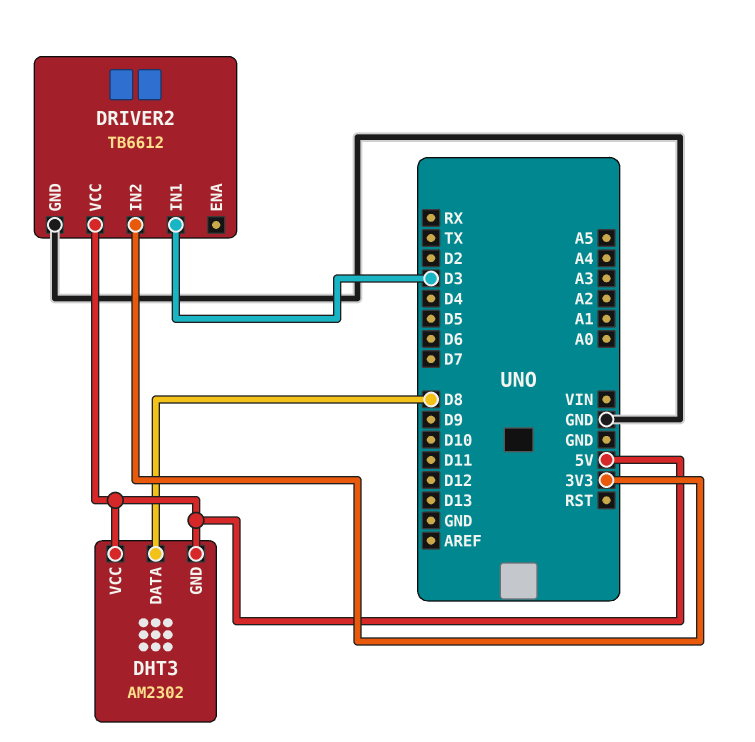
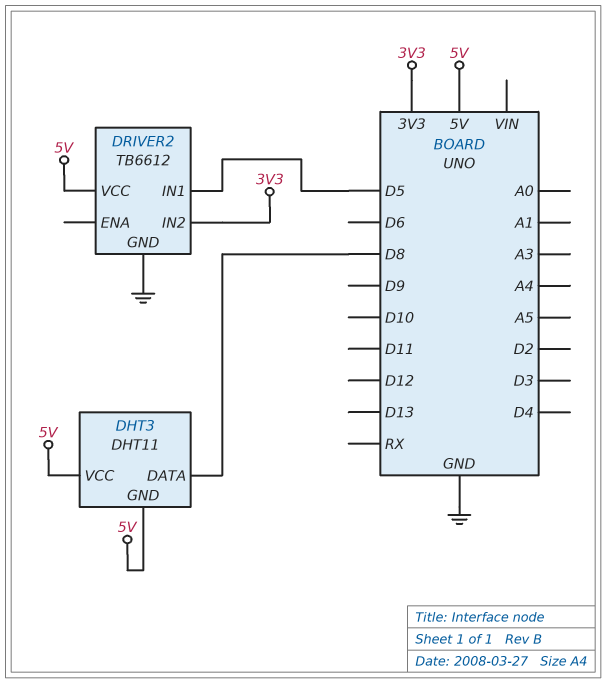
DHT3: AM2302 -> DHT11
DRIVER2 pin IN1: D3 -> D5

